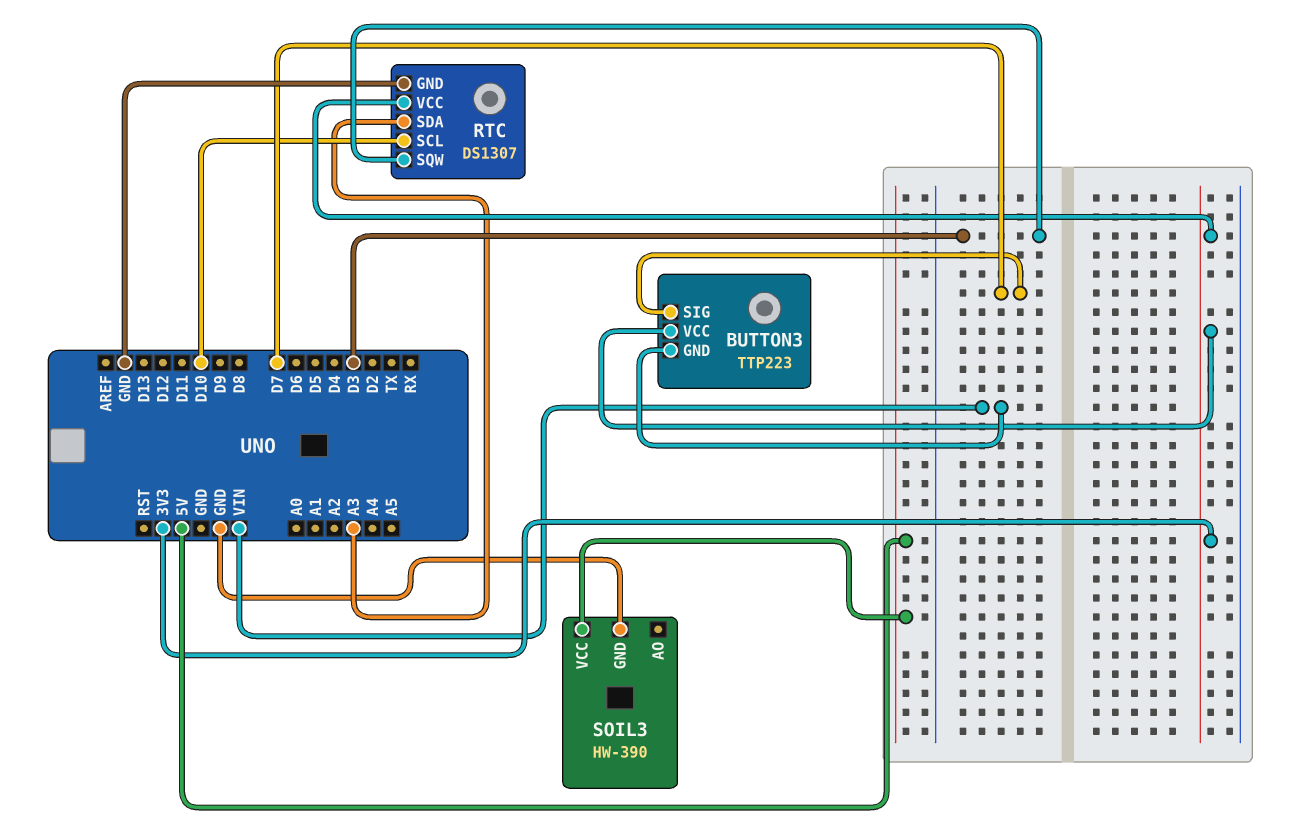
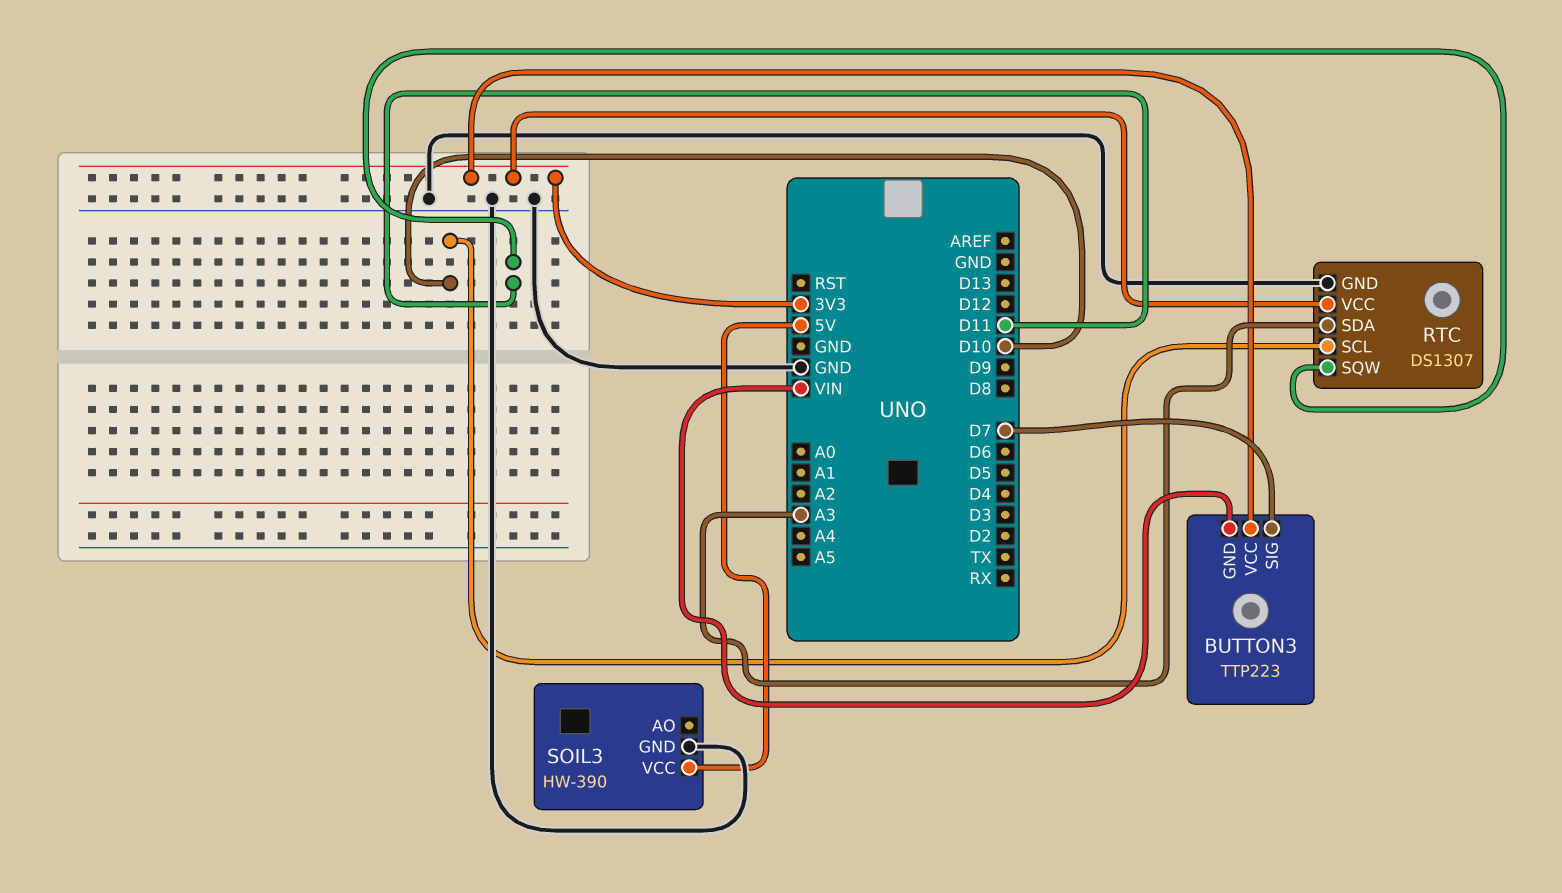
RTC pin SQW: D3 -> D11

